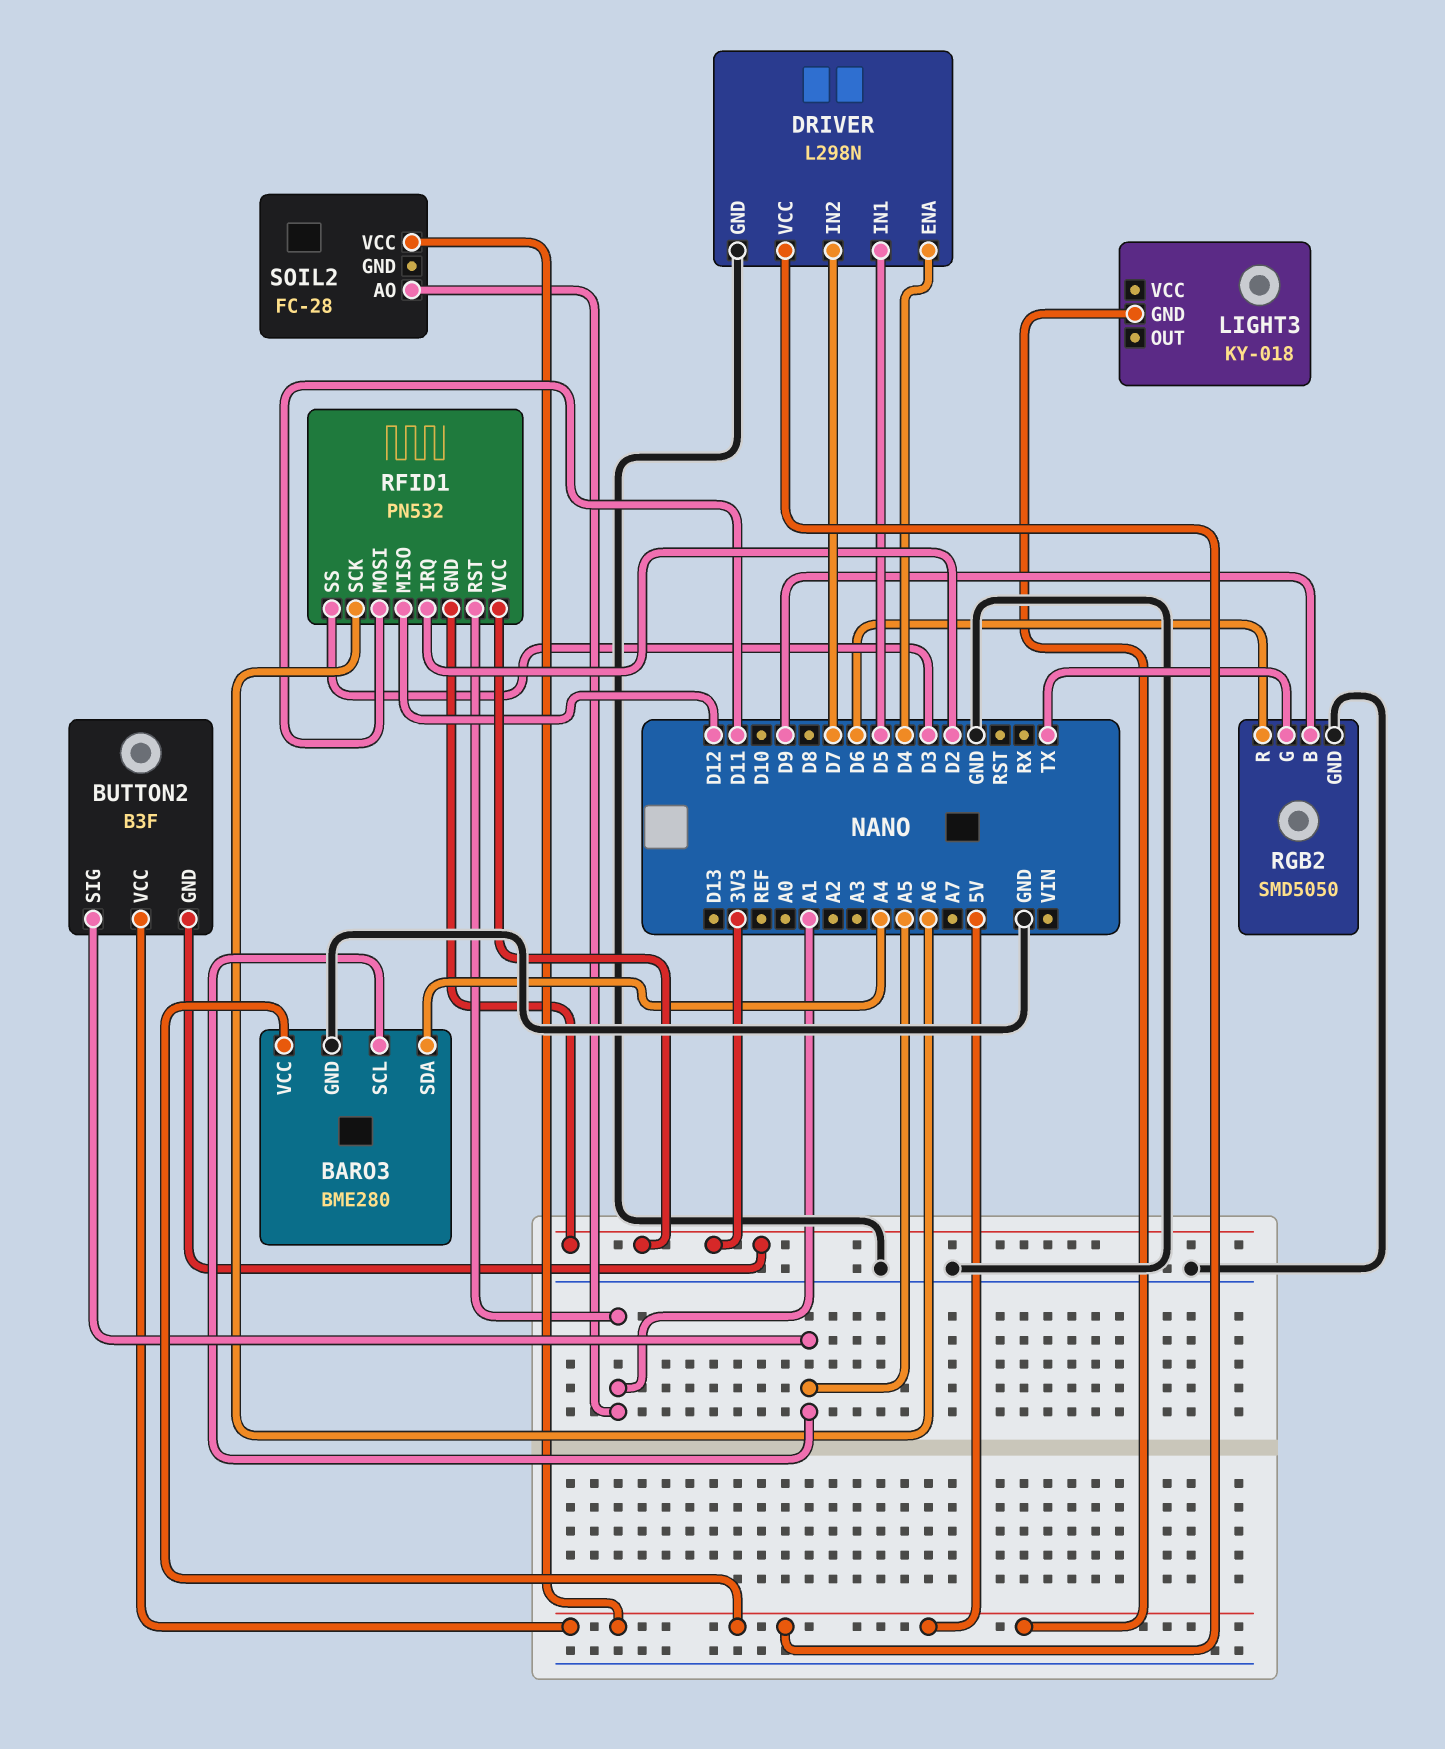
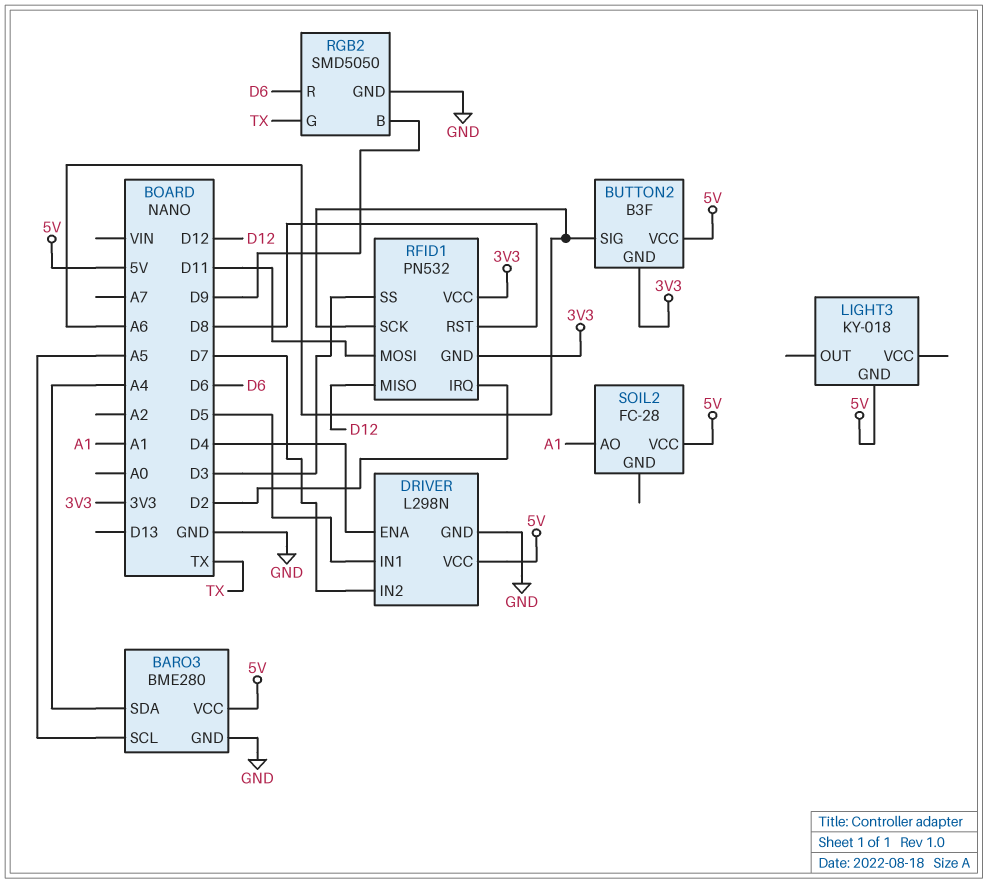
BUTTON2 pin SIG: A5 -> A6
RFID1 pin RST: A1 -> D8

